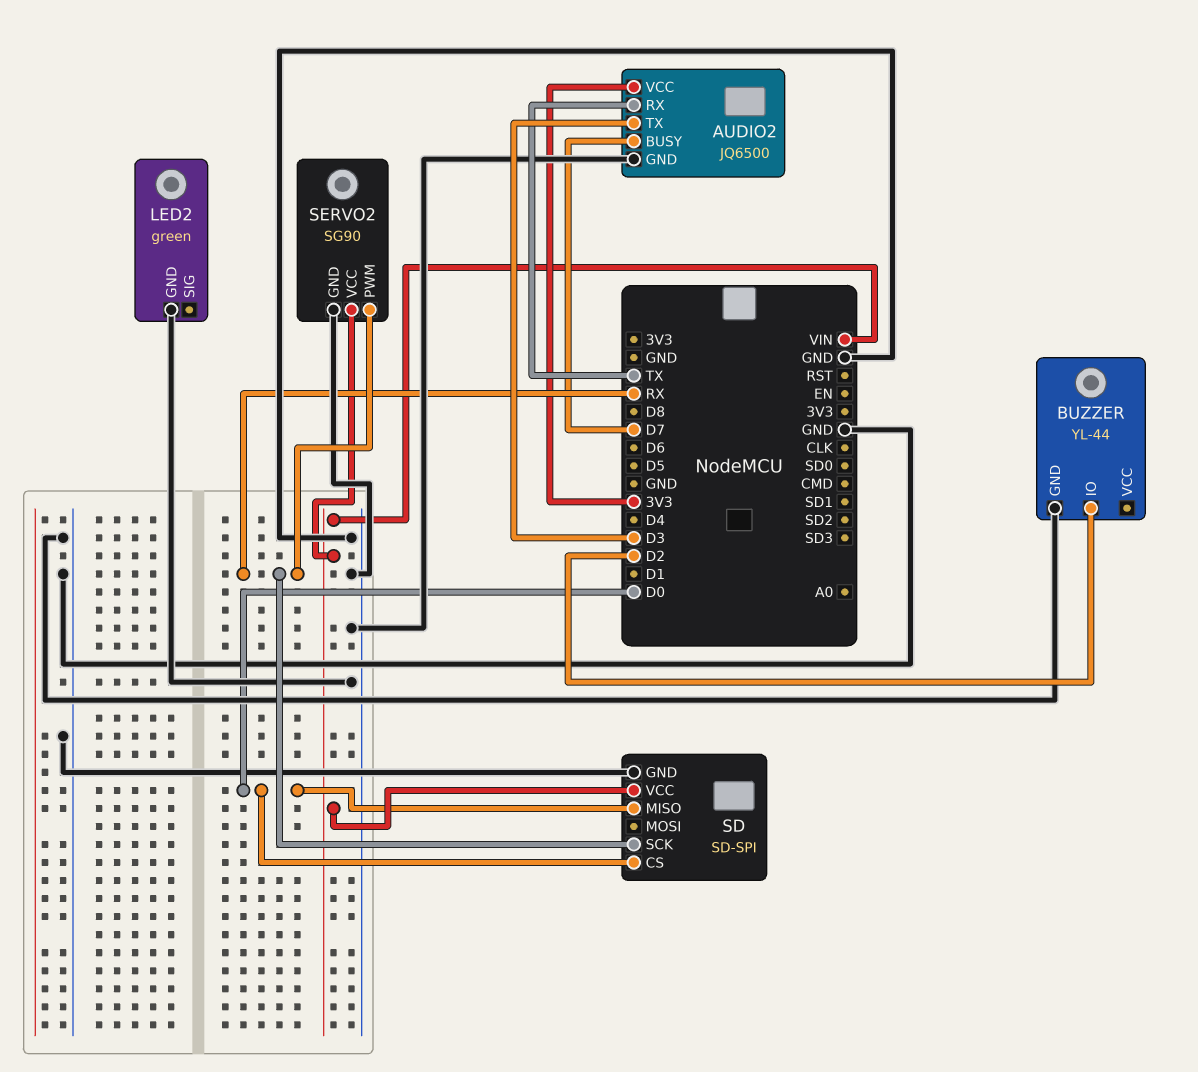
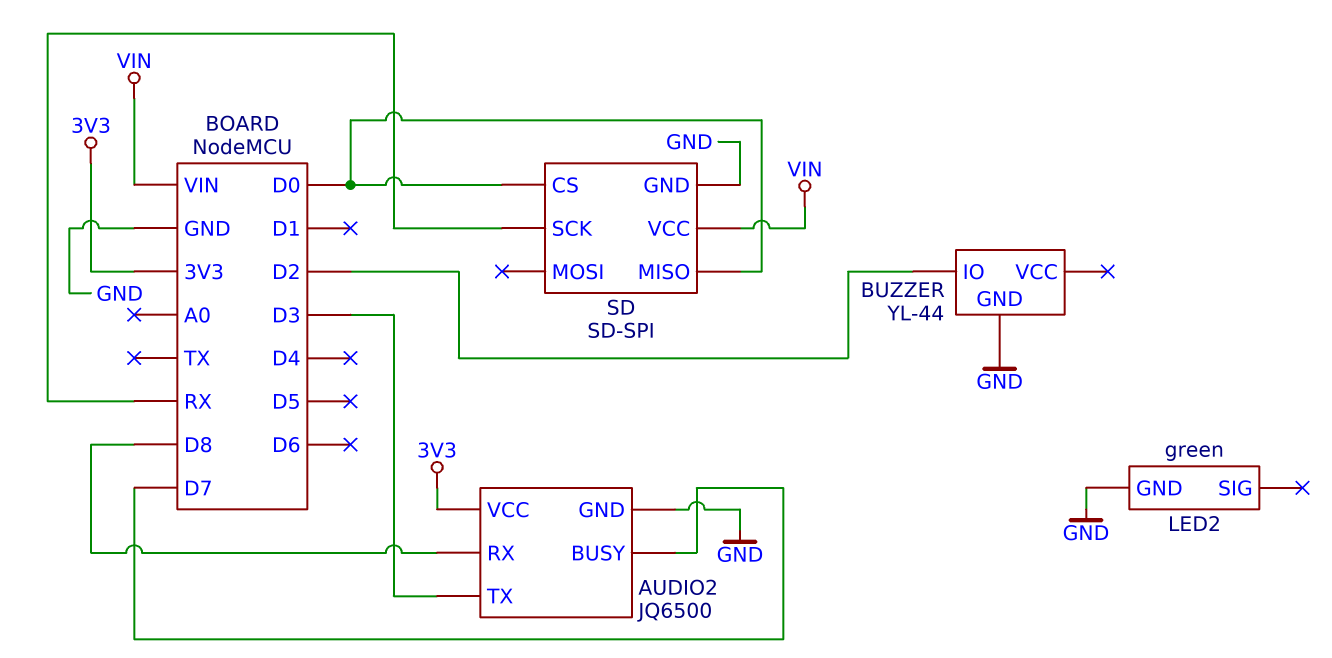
AUDIO2 pin RX: TX -> D8
SERVO2: SG90 -> none
SERVO2 pin GND: GND -> none
SERVO2 pin PWM: RX -> none
SERVO2 pin VCC: VIN -> none

